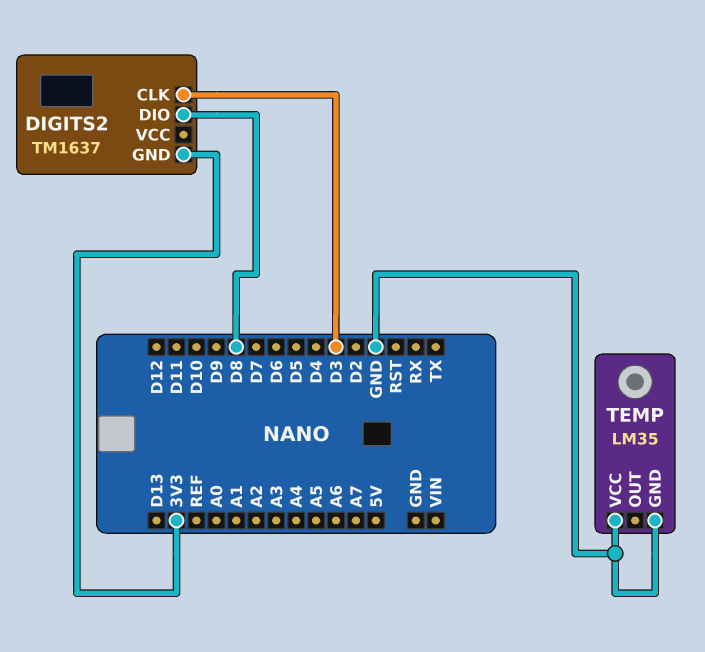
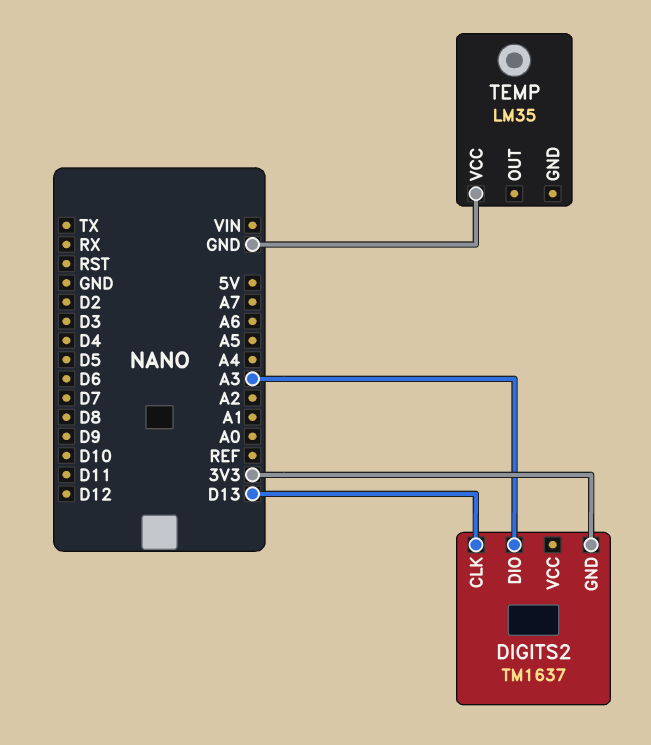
DIGITS2 pin CLK: D3 -> D13
DIGITS2 pin DIO: D8 -> A3
TEMP pin GND: GND -> none

